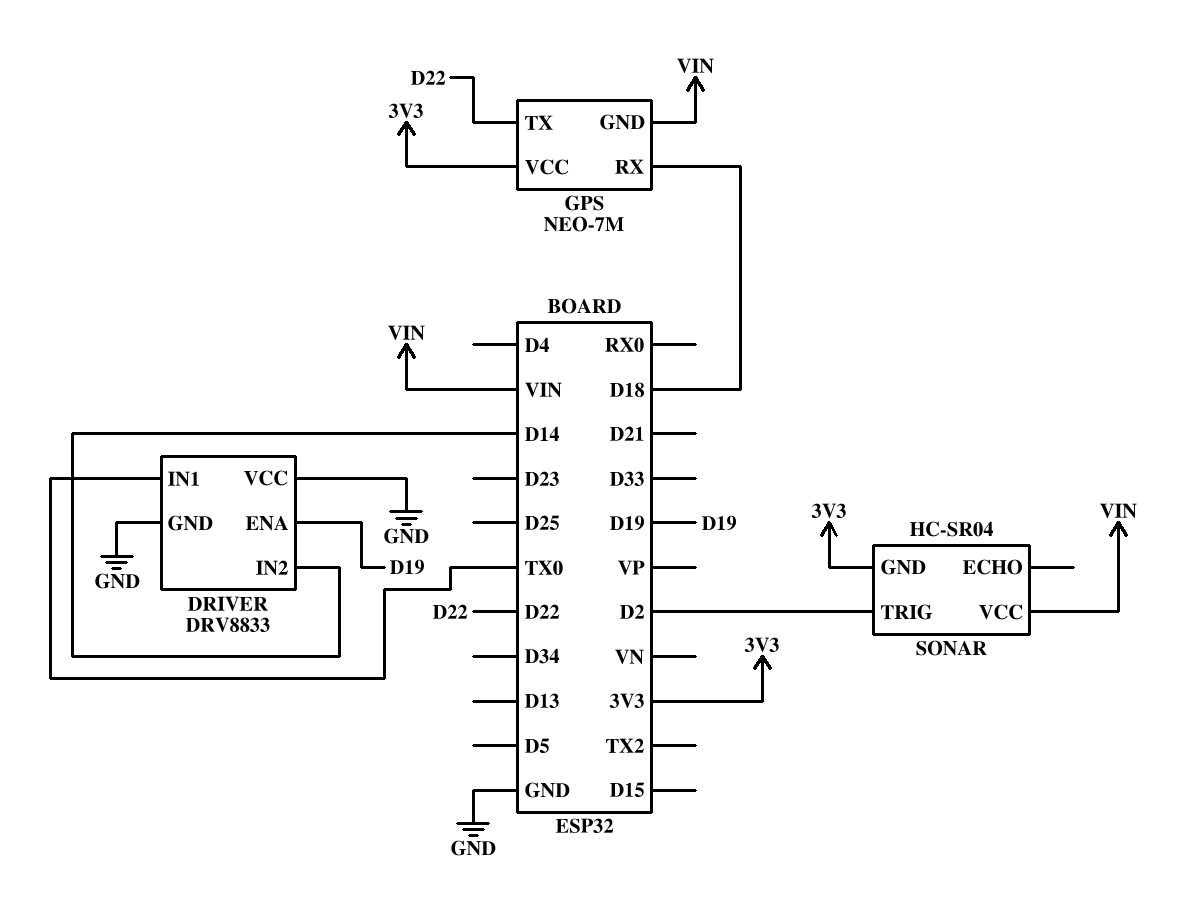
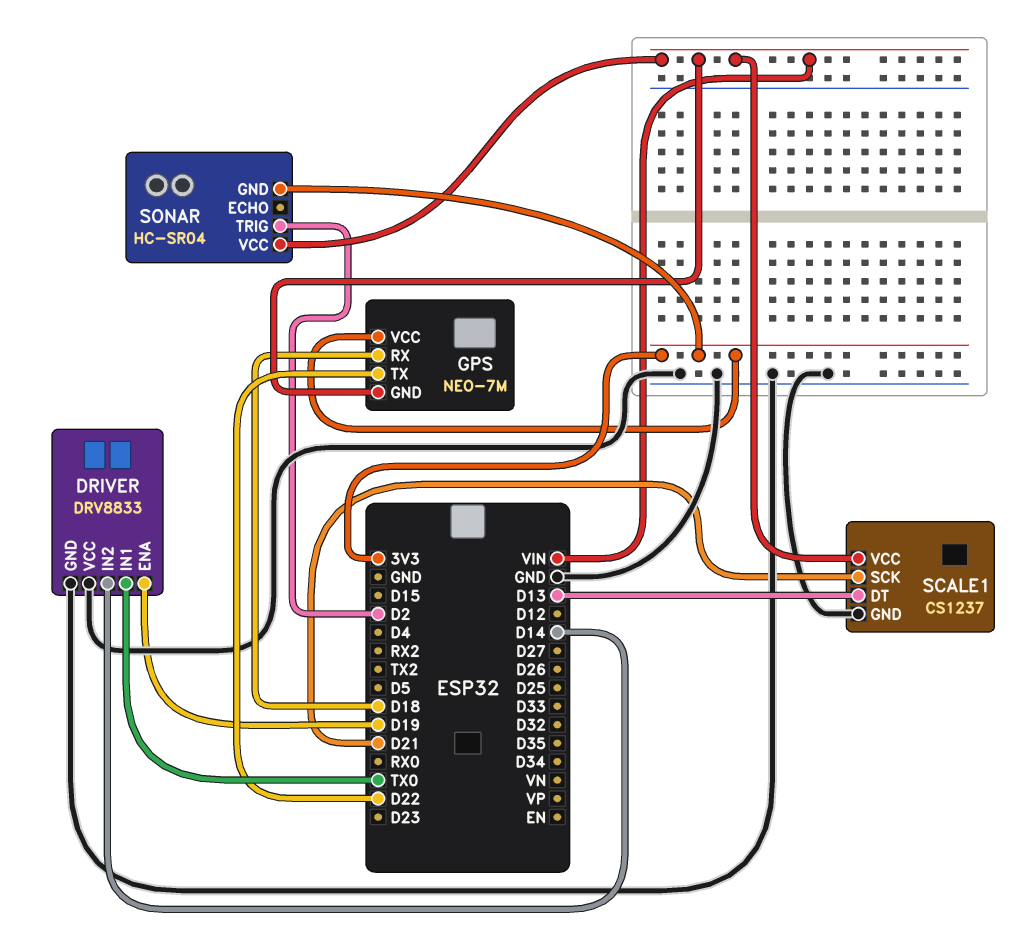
SCALE1: none -> CS1237
SCALE1 pin DT: none -> D13
SCALE1 pin GND: none -> GND
SCALE1 pin SCK: none -> D21
SCALE1 pin VCC: none -> VIN

